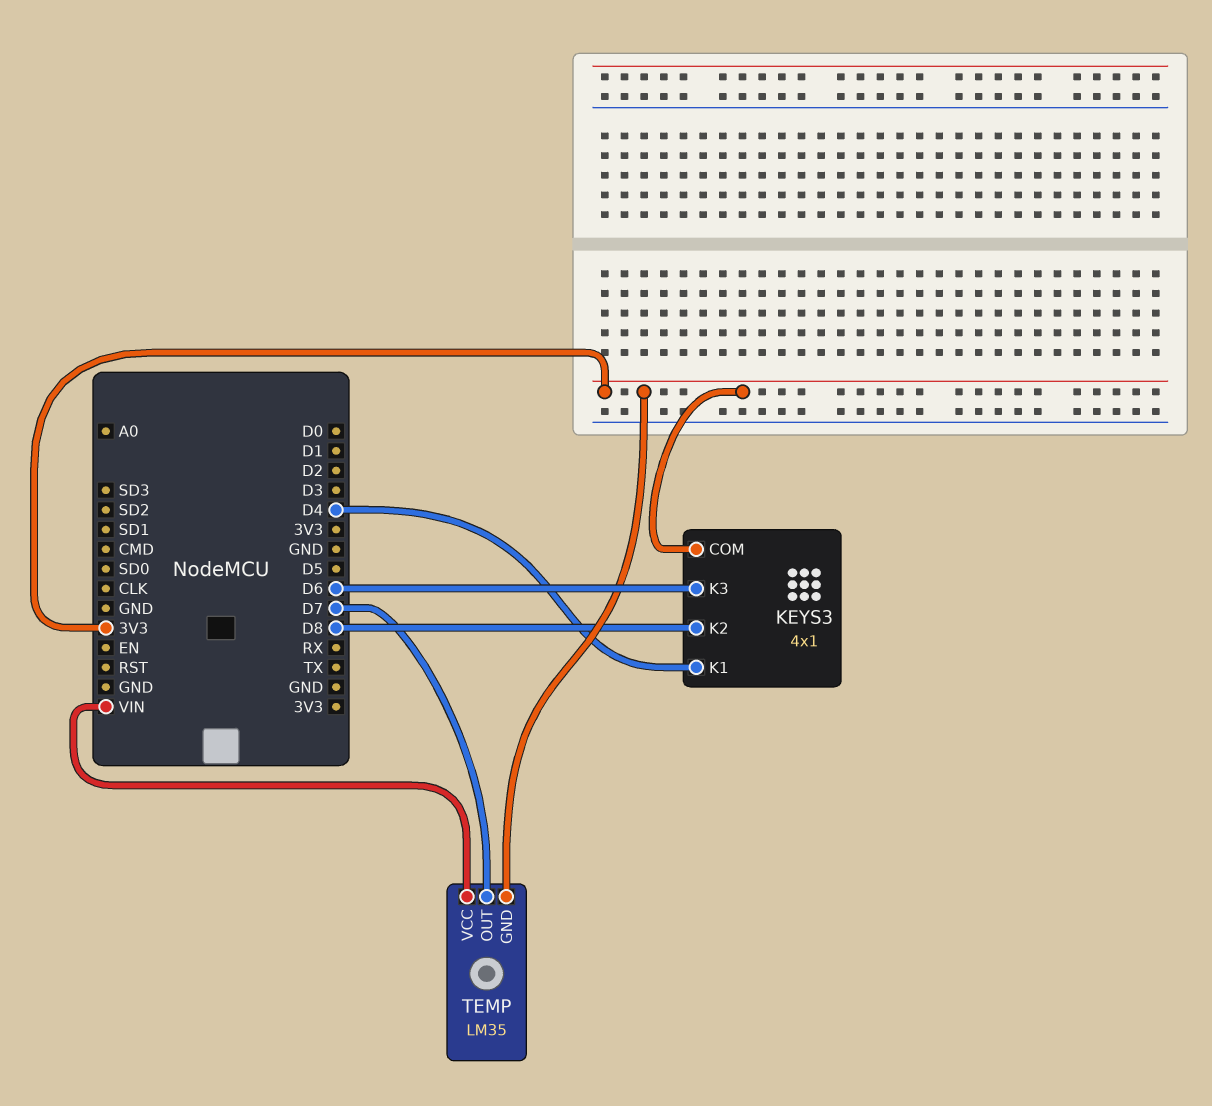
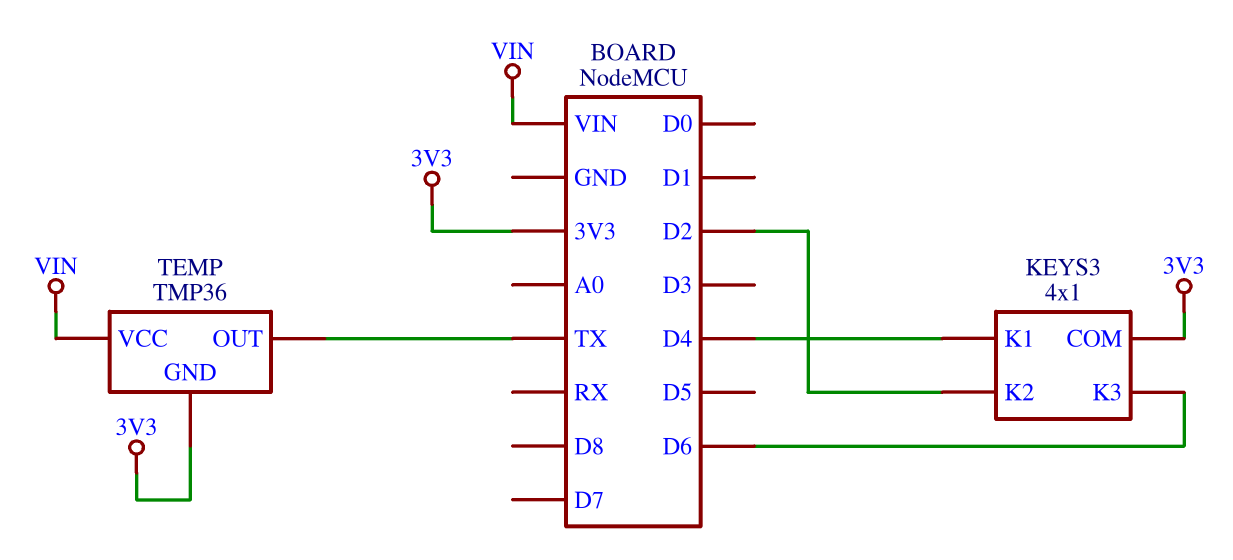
KEYS3 pin K2: D8 -> D2
TEMP: LM35 -> TMP36
TEMP pin OUT: D7 -> TX

